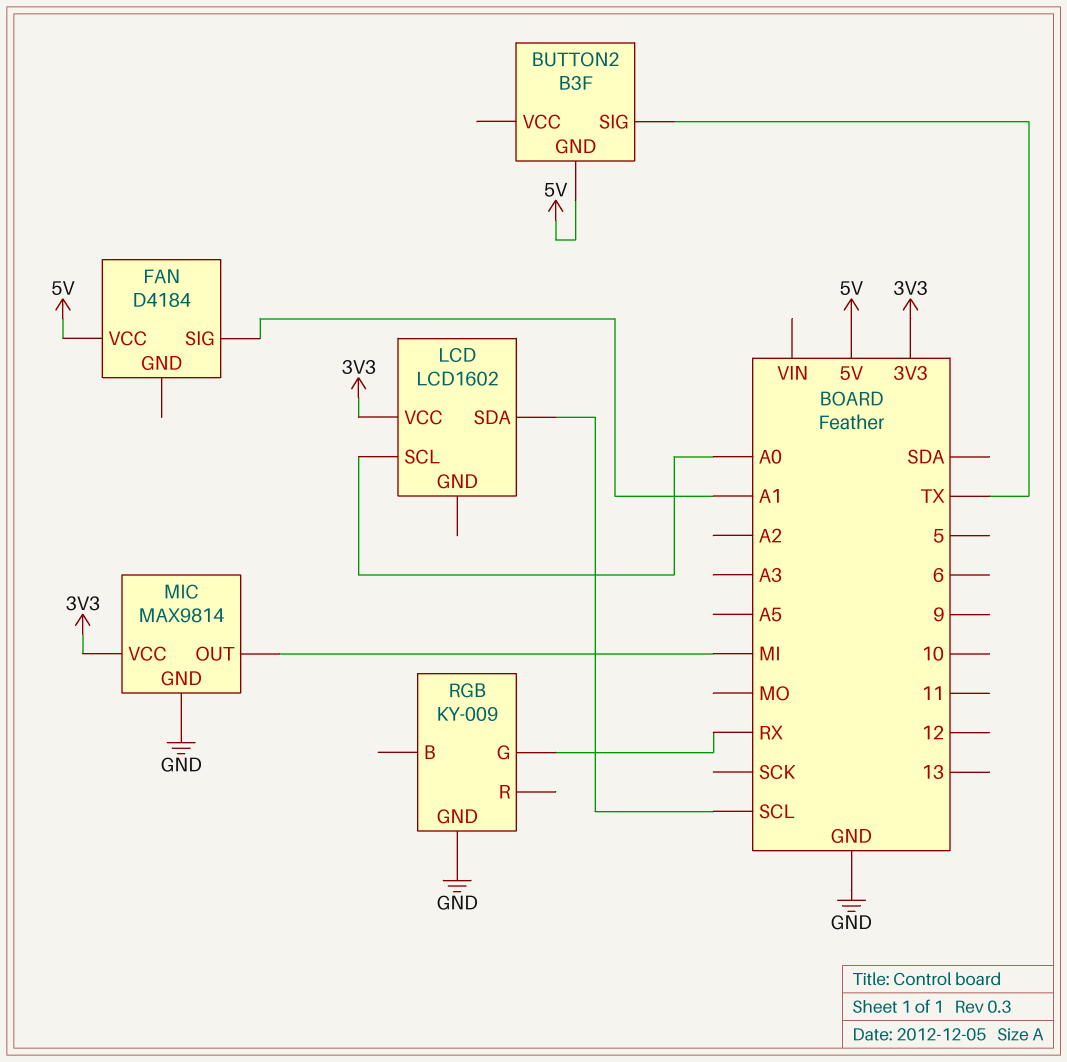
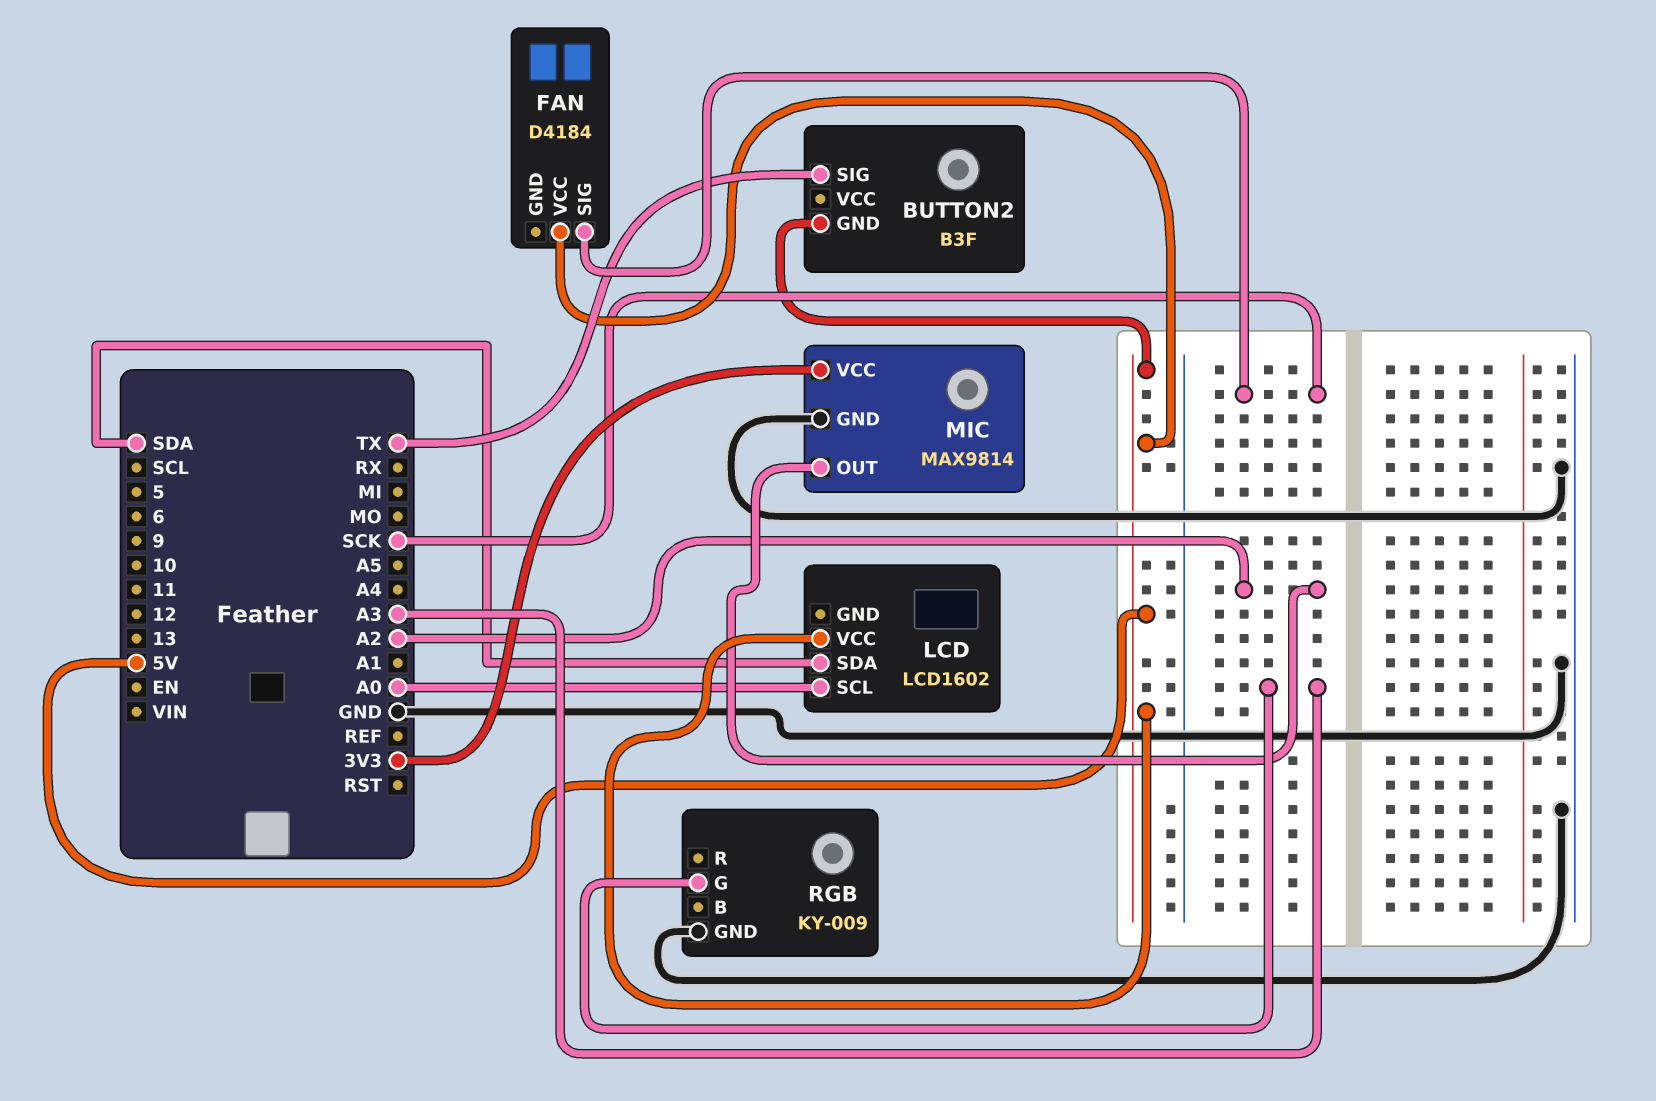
FAN pin SIG: A1 -> SCK
LCD pin SDA: SCL -> SDA
LCD pin VCC: 3V3 -> 5V
MIC pin OUT: MI -> A2
RGB pin G: RX -> A3

